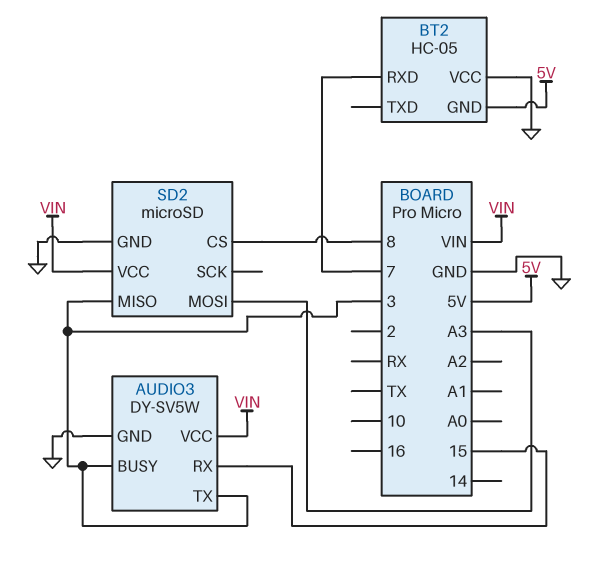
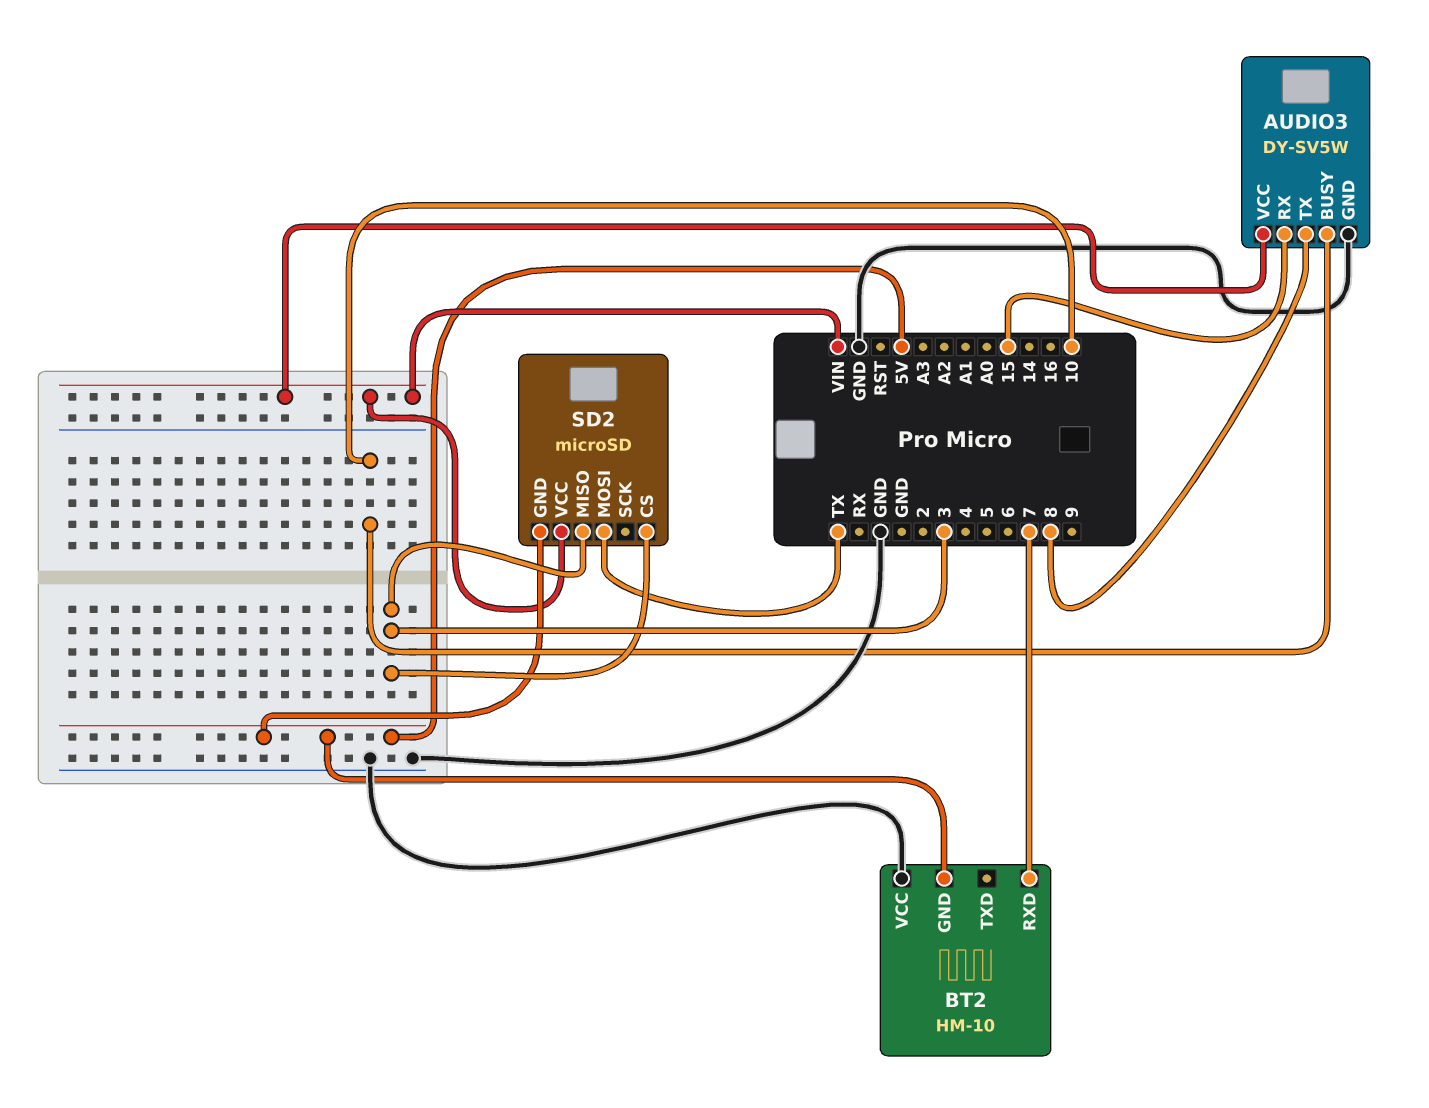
AUDIO3 pin BUSY: 3 -> 10
AUDIO3 pin TX: 3 -> 8
BT2: HC-05 -> HM-10
SD2 pin CS: 8 -> 3
SD2 pin GND: GND -> 5V
SD2 pin MOSI: A3 -> TX

